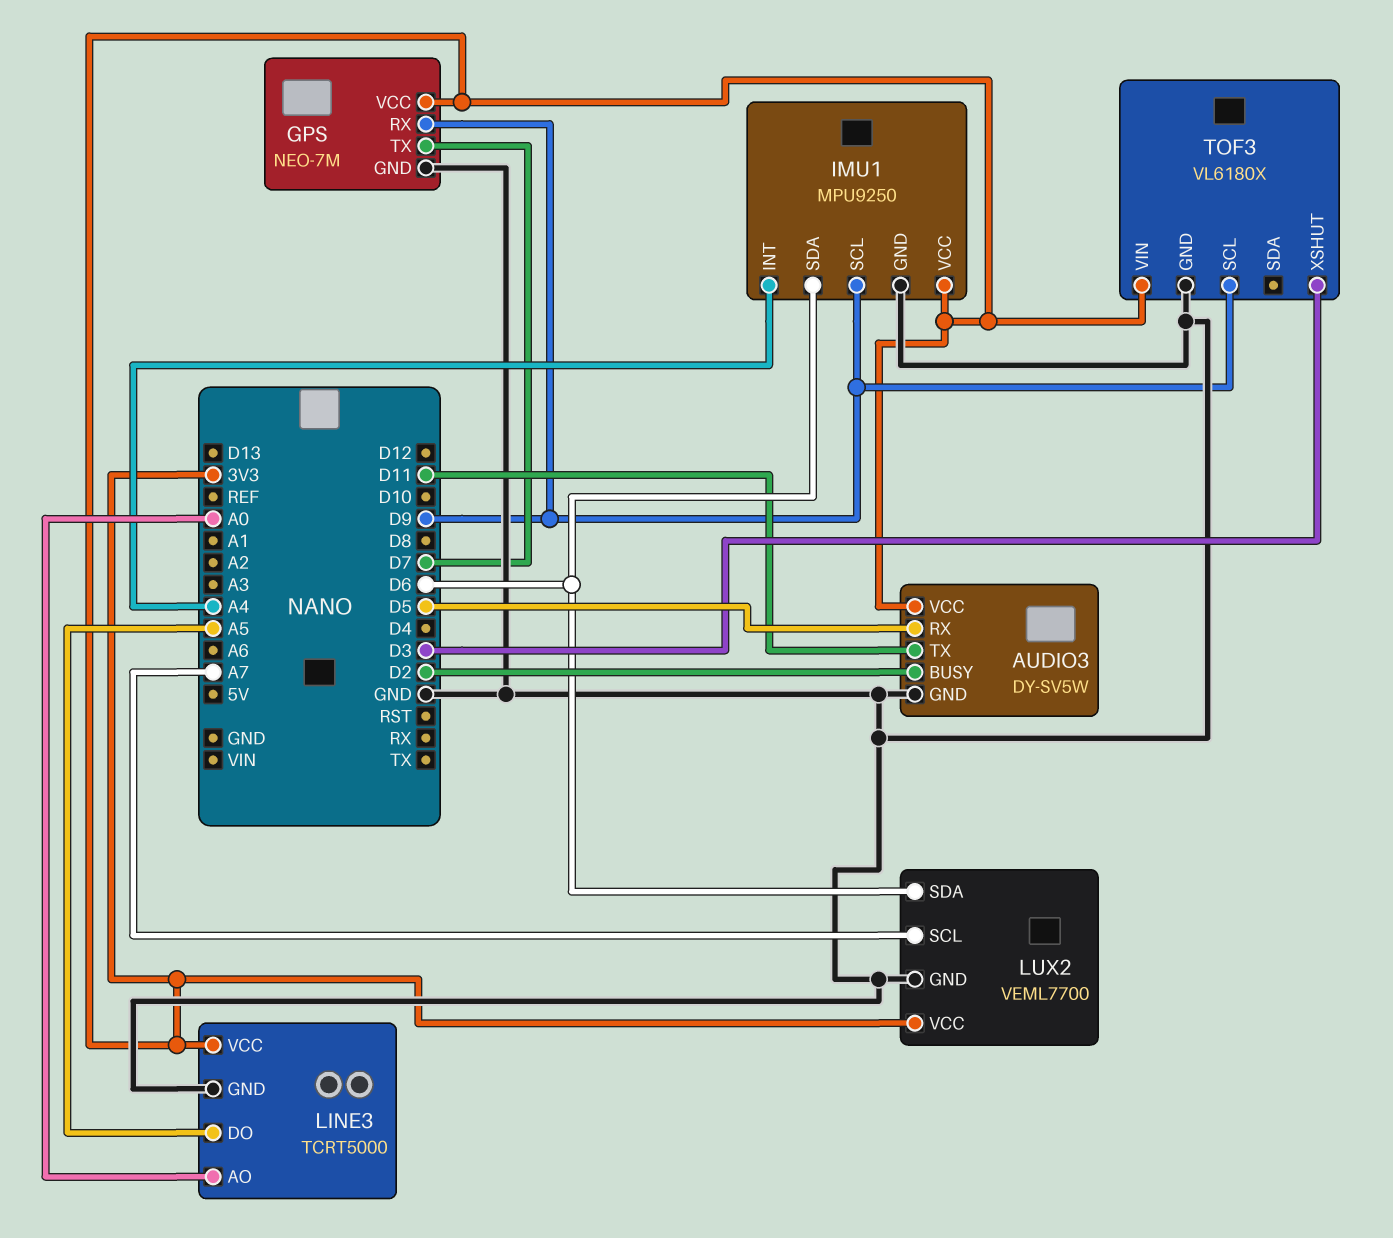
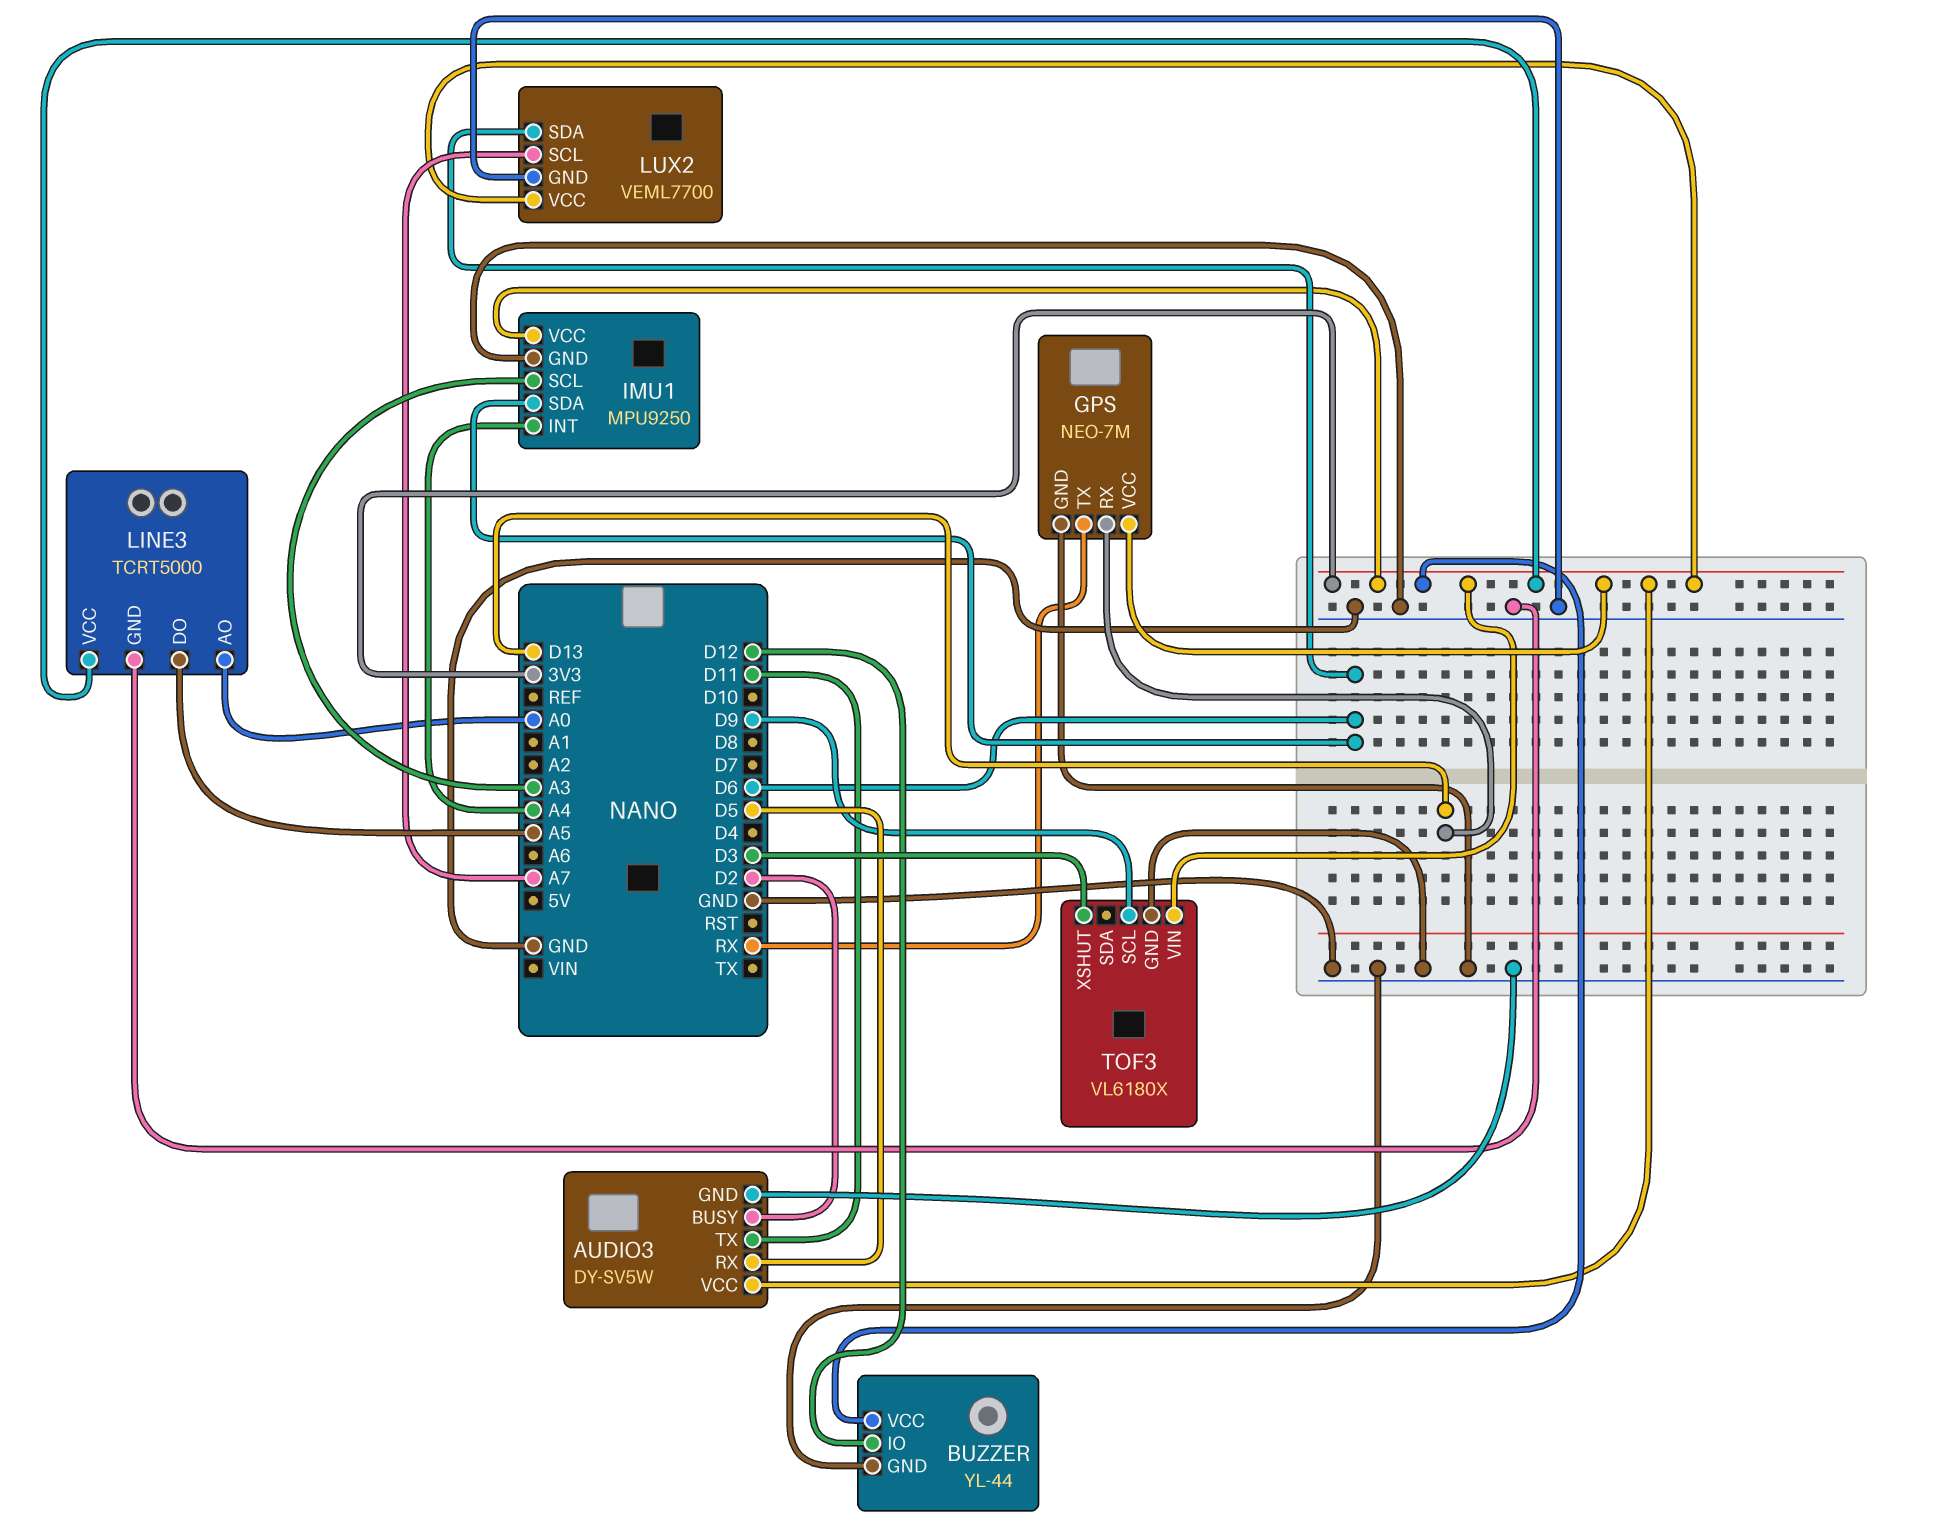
BUZZER: none -> YL-44
BUZZER pin GND: none -> GND
BUZZER pin IO: none -> D12
BUZZER pin VCC: none -> 3V3
GPS pin RX: D9 -> D13
GPS pin TX: D7 -> RX
IMU1 pin SCL: D9 -> A3

